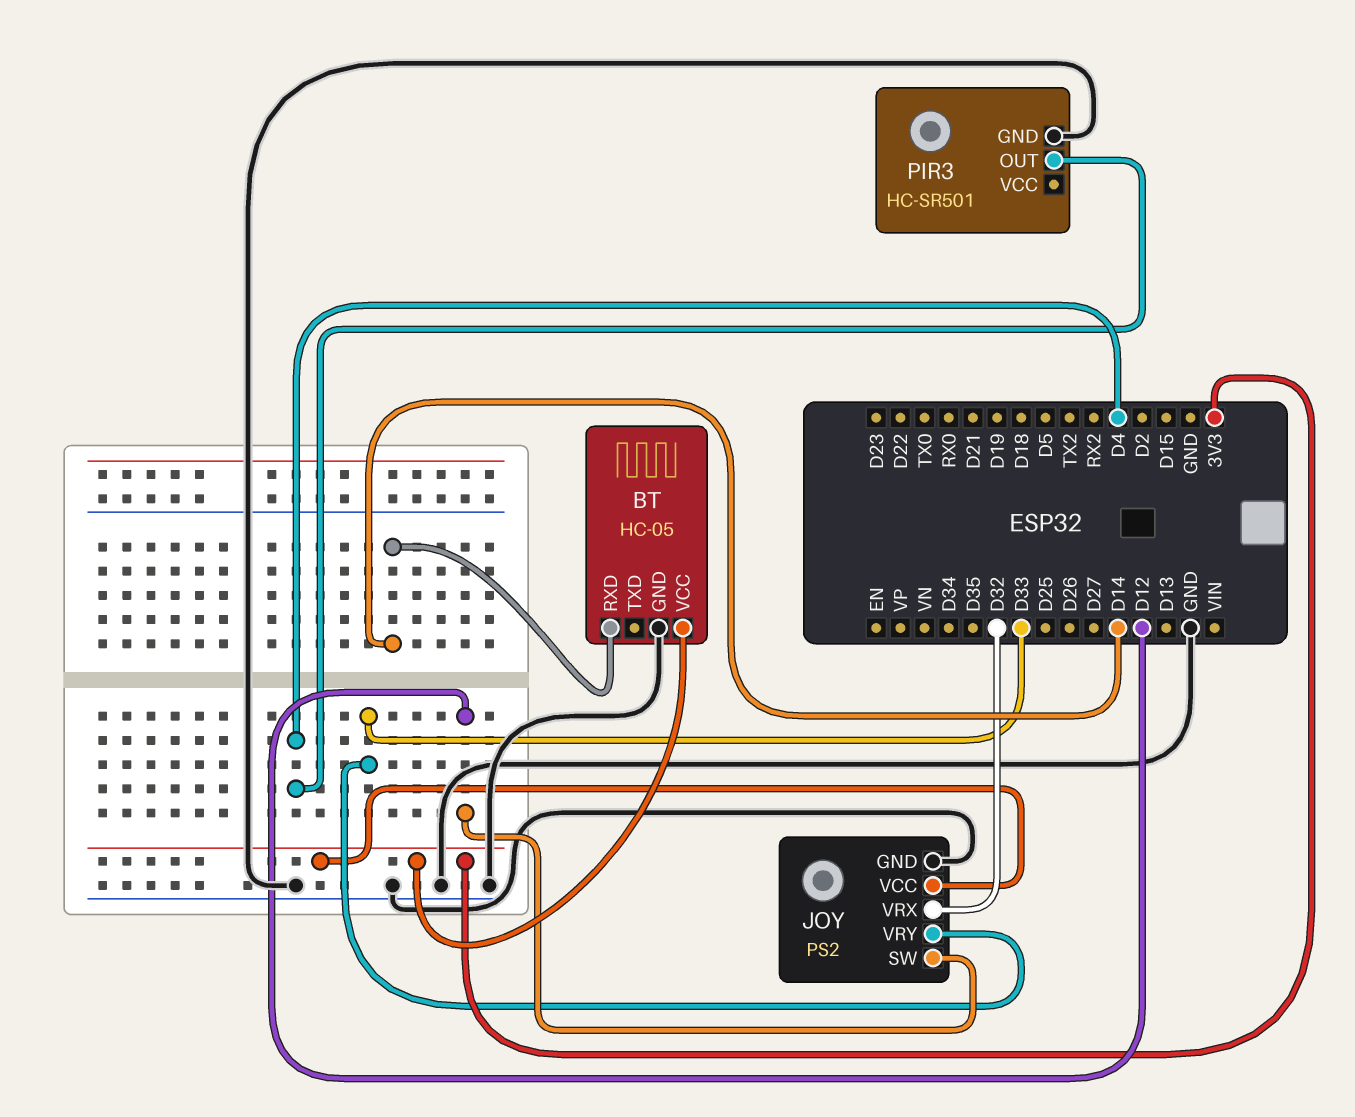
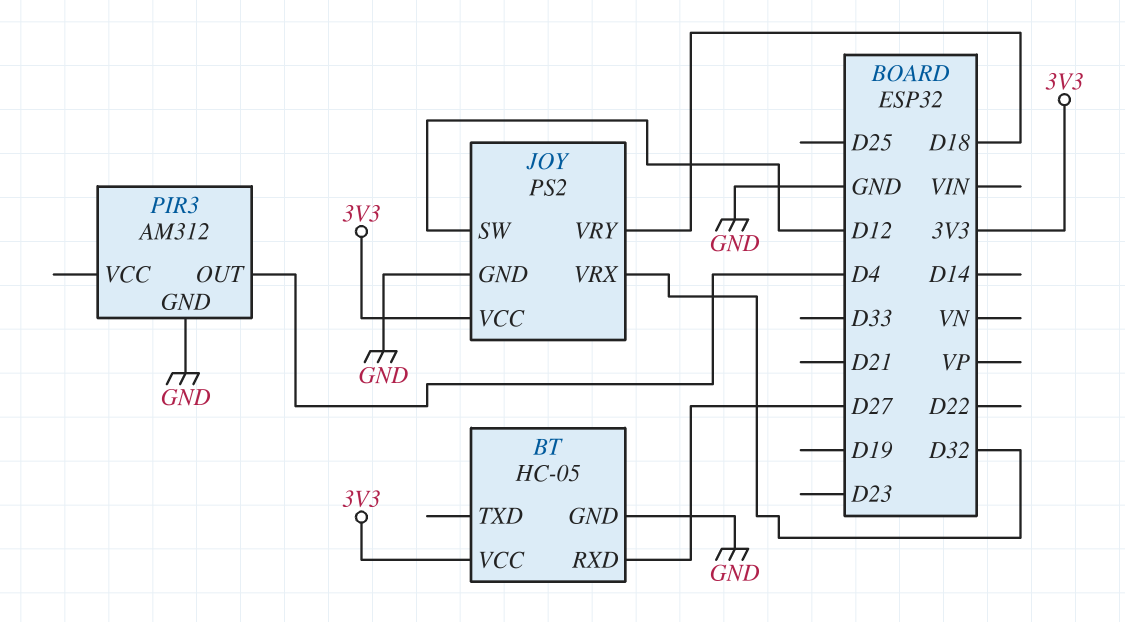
BT pin RXD: D14 -> D27
JOY pin VRY: D33 -> D18
PIR3: HC-SR501 -> AM312

